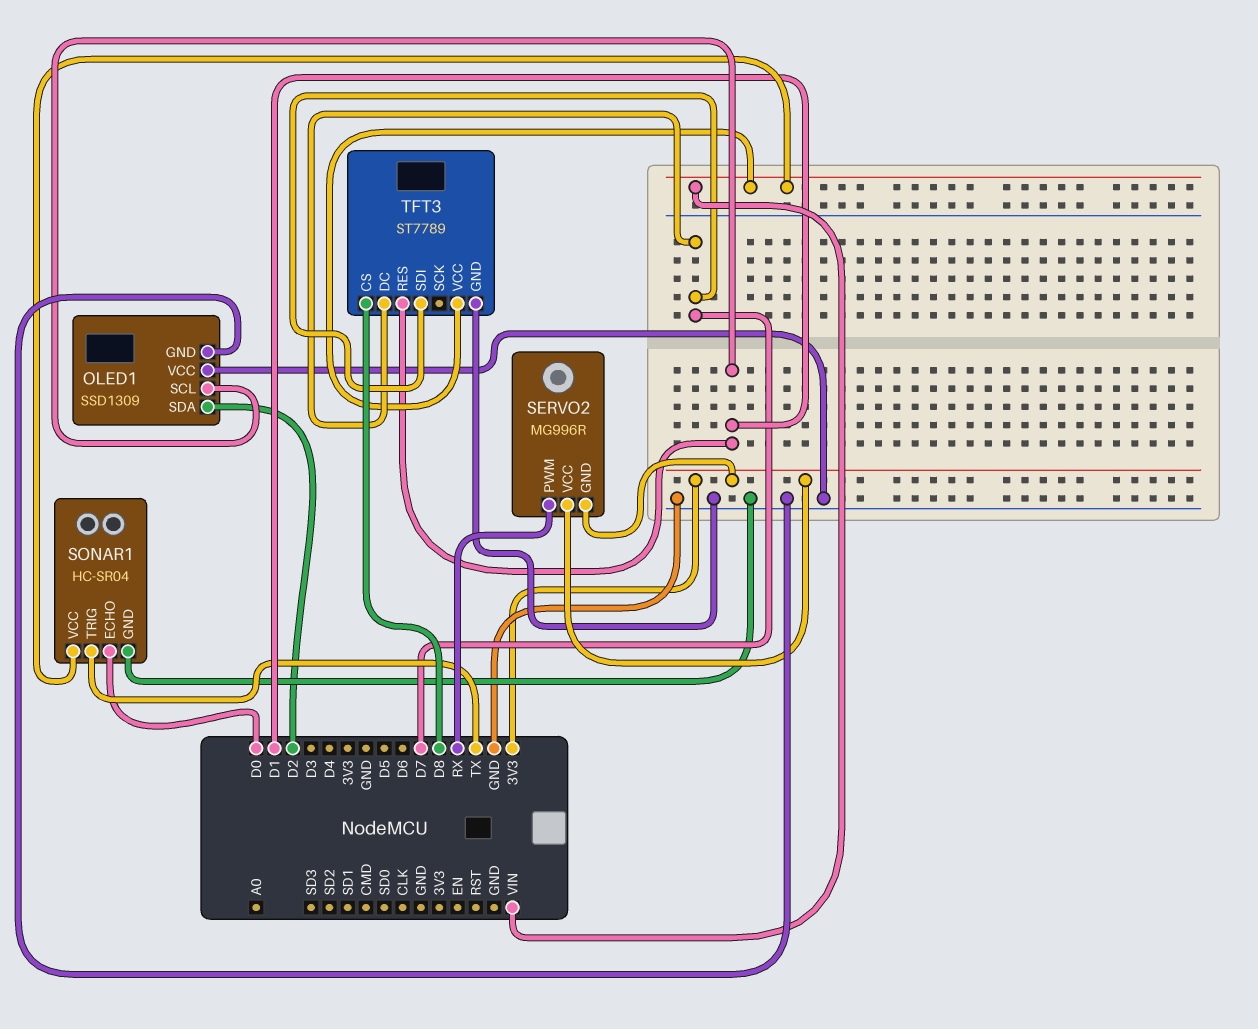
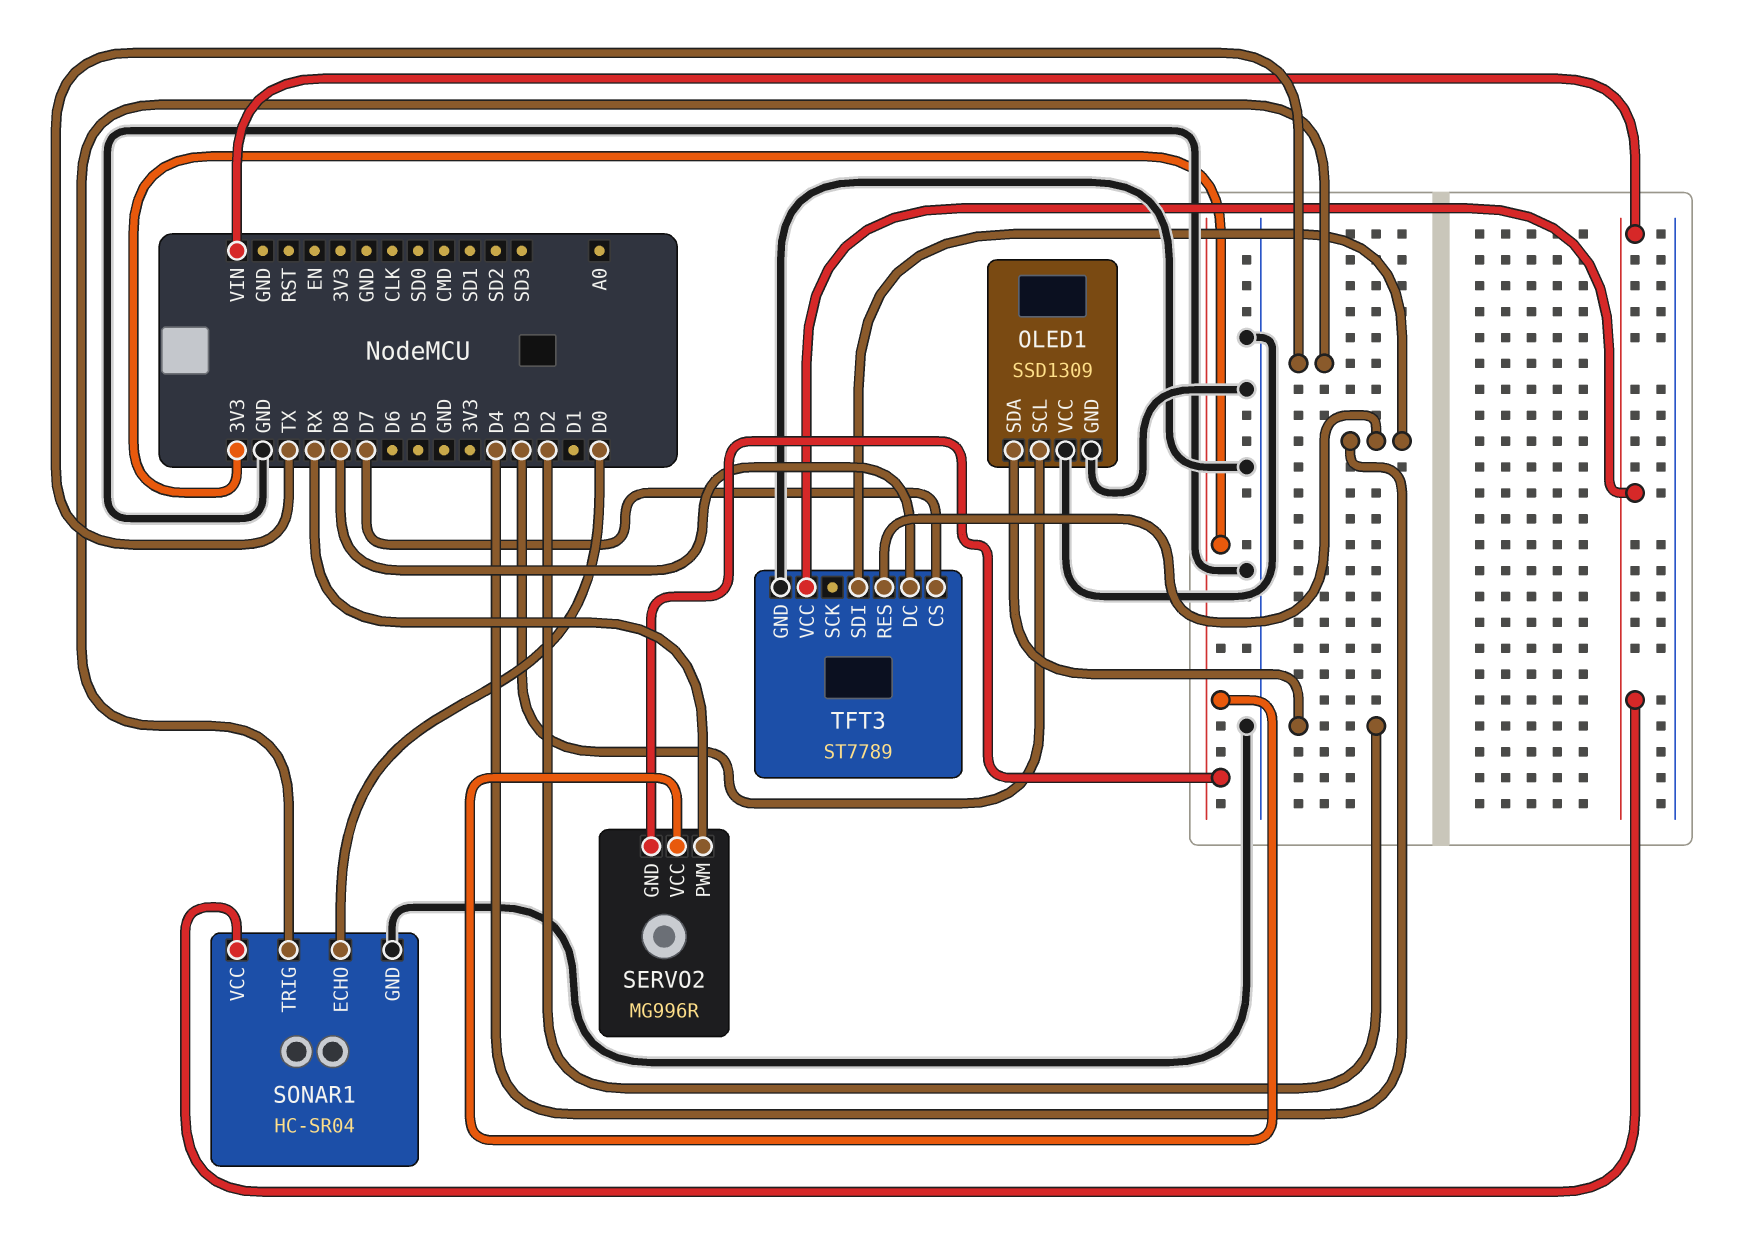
OLED1 pin SCL: D1 -> D3
TFT3 pin CS: D8 -> D7
TFT3 pin DC: D7 -> D8
TFT3 pin RES: D1 -> D4
TFT3 pin SDI: D7 -> D4

